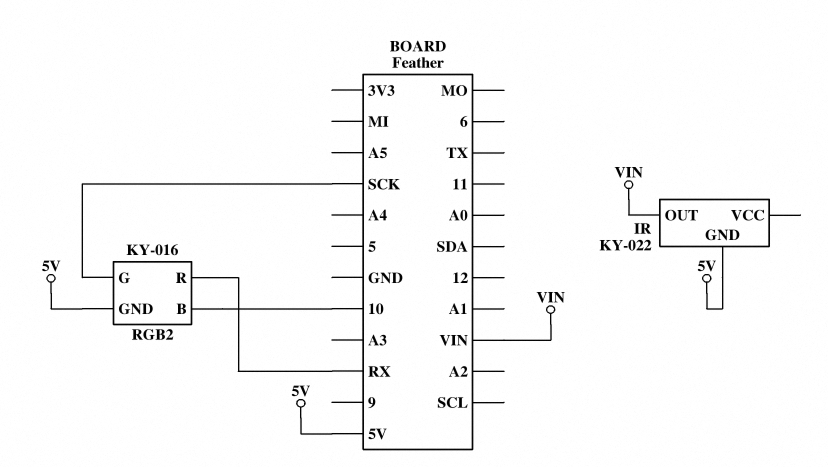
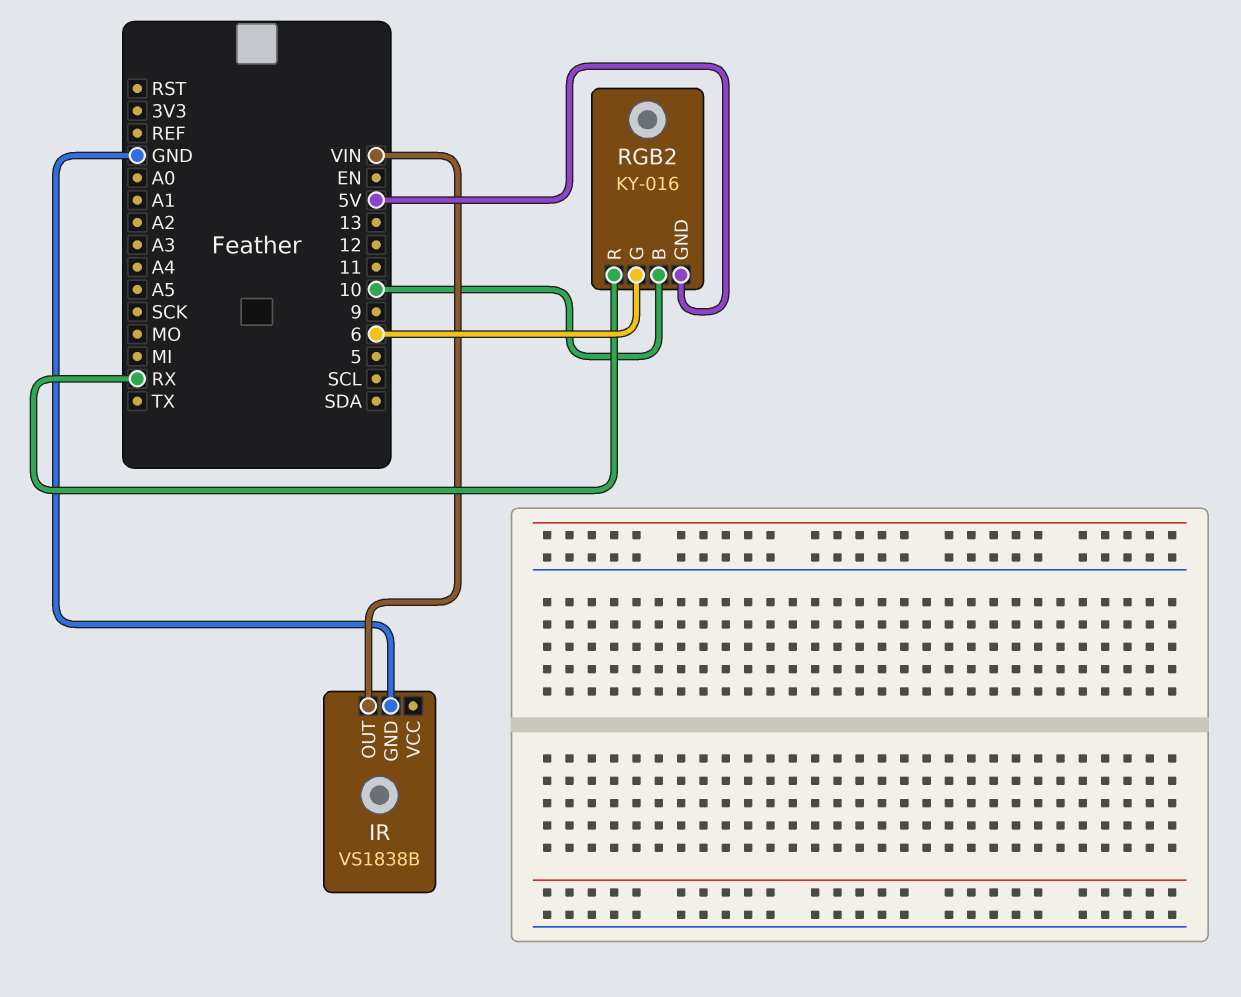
IR: KY-022 -> VS1838B
IR pin GND: 5V -> GND
RGB2 pin G: SCK -> 6

